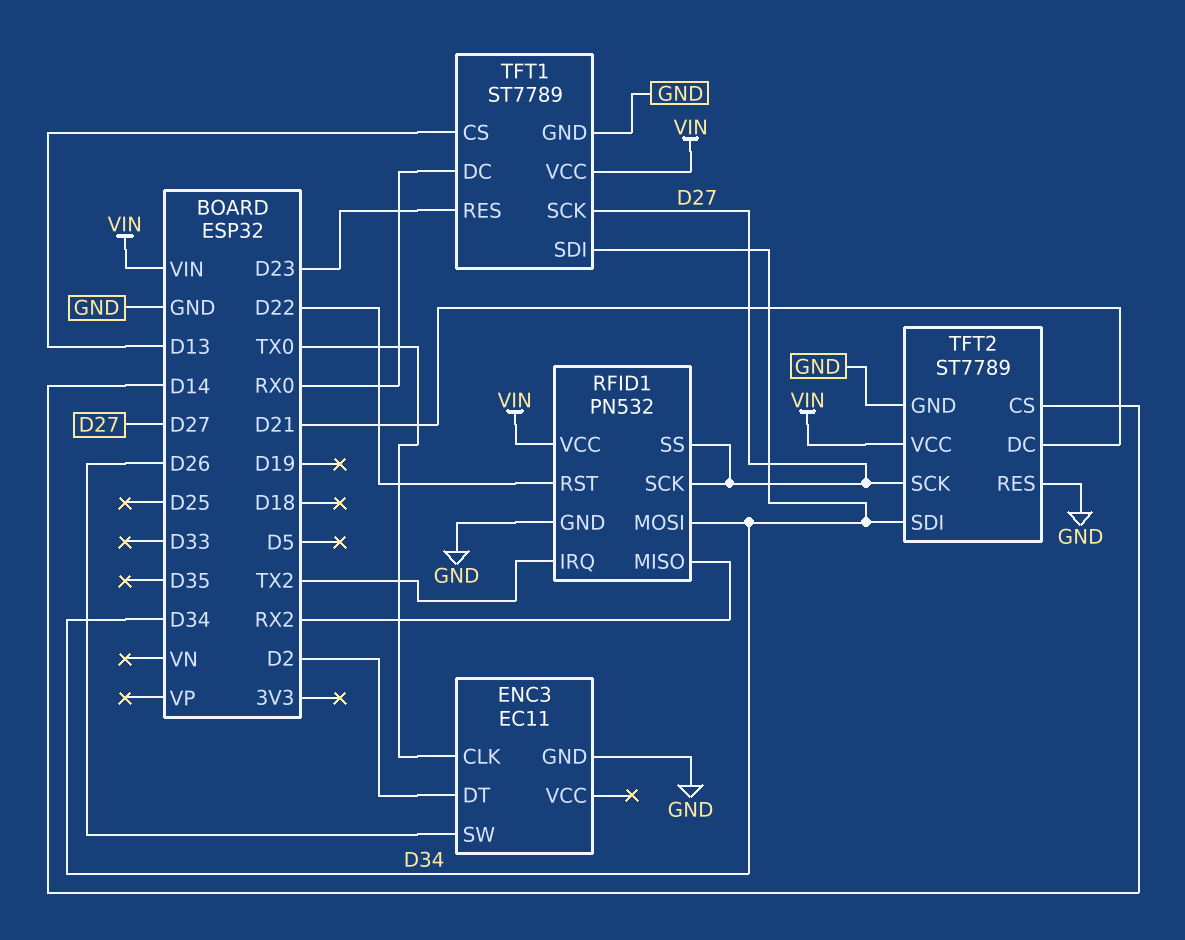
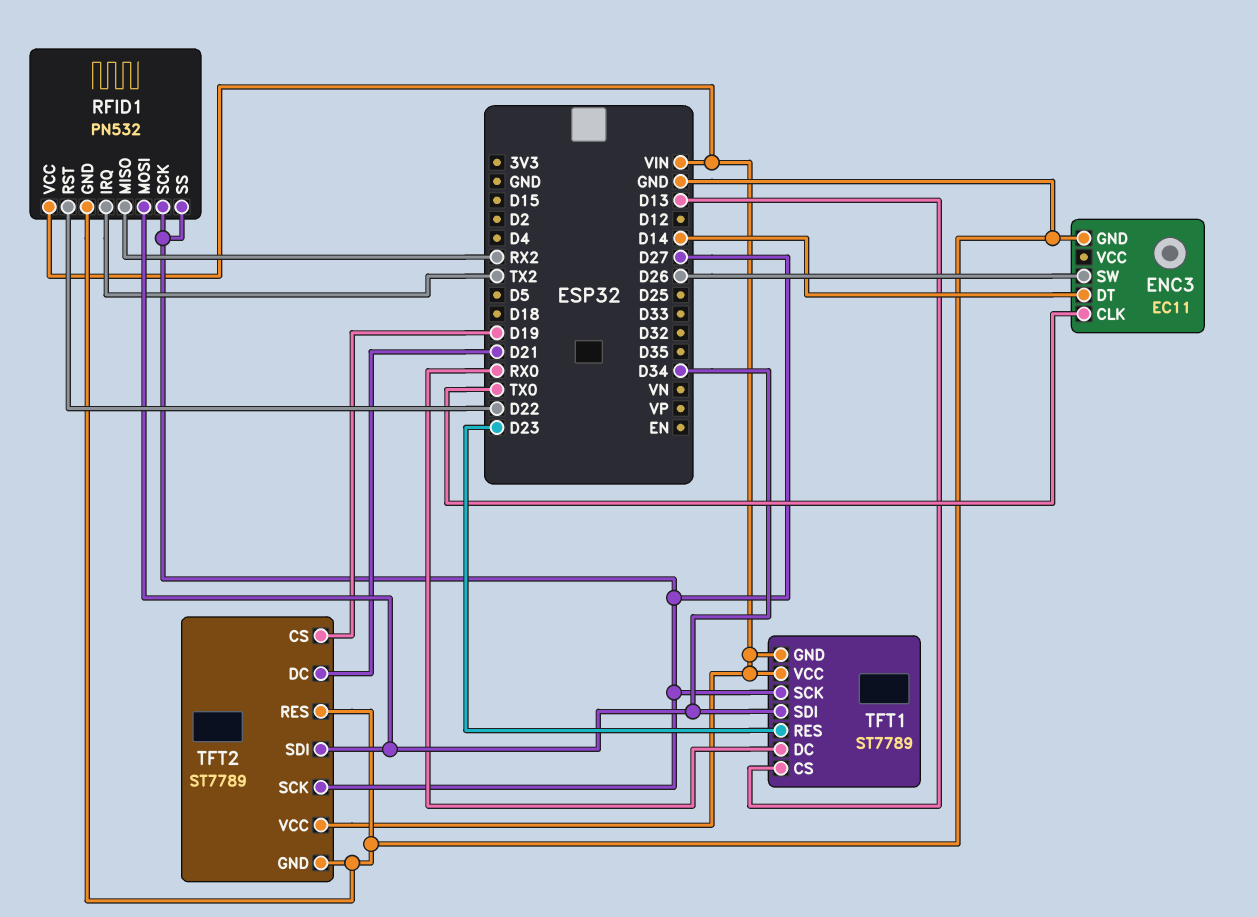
ENC3 pin DT: D2 -> D14
TFT1 pin GND: GND -> VIN
TFT2 pin CS: D14 -> D19

